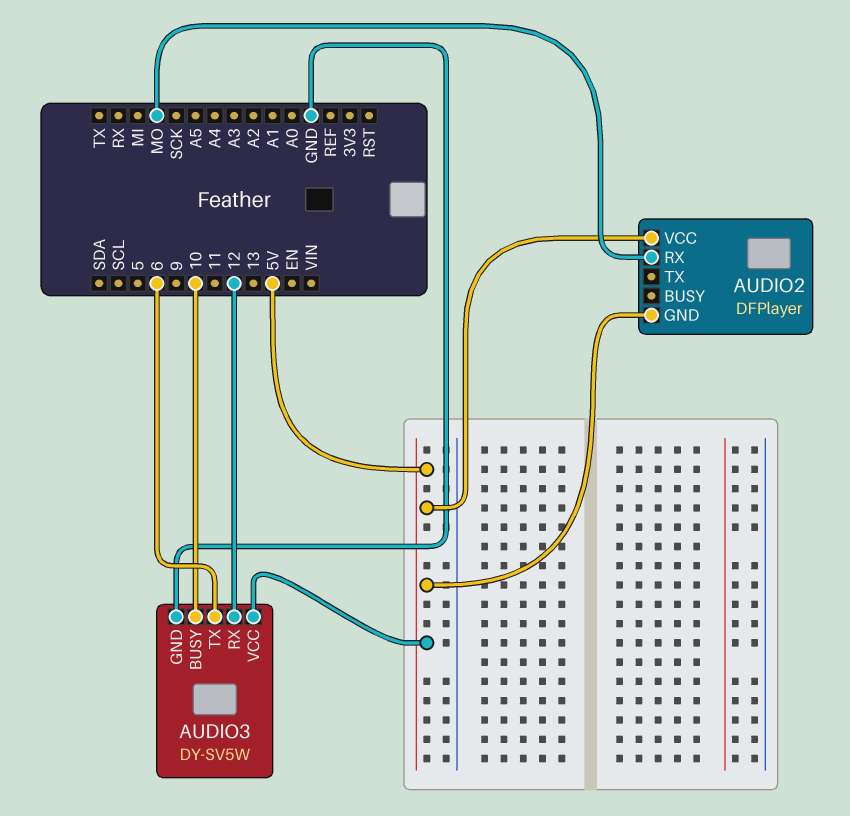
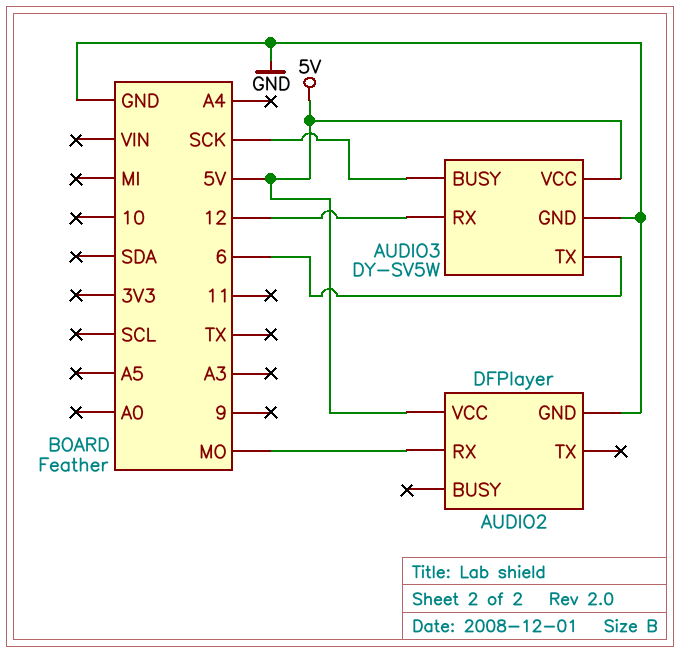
AUDIO2 pin GND: 5V -> GND
AUDIO3 pin BUSY: 10 -> SCK

